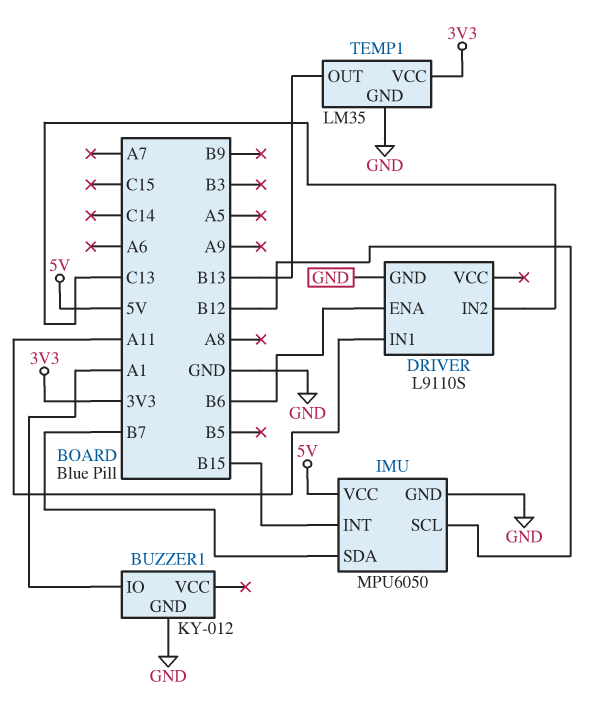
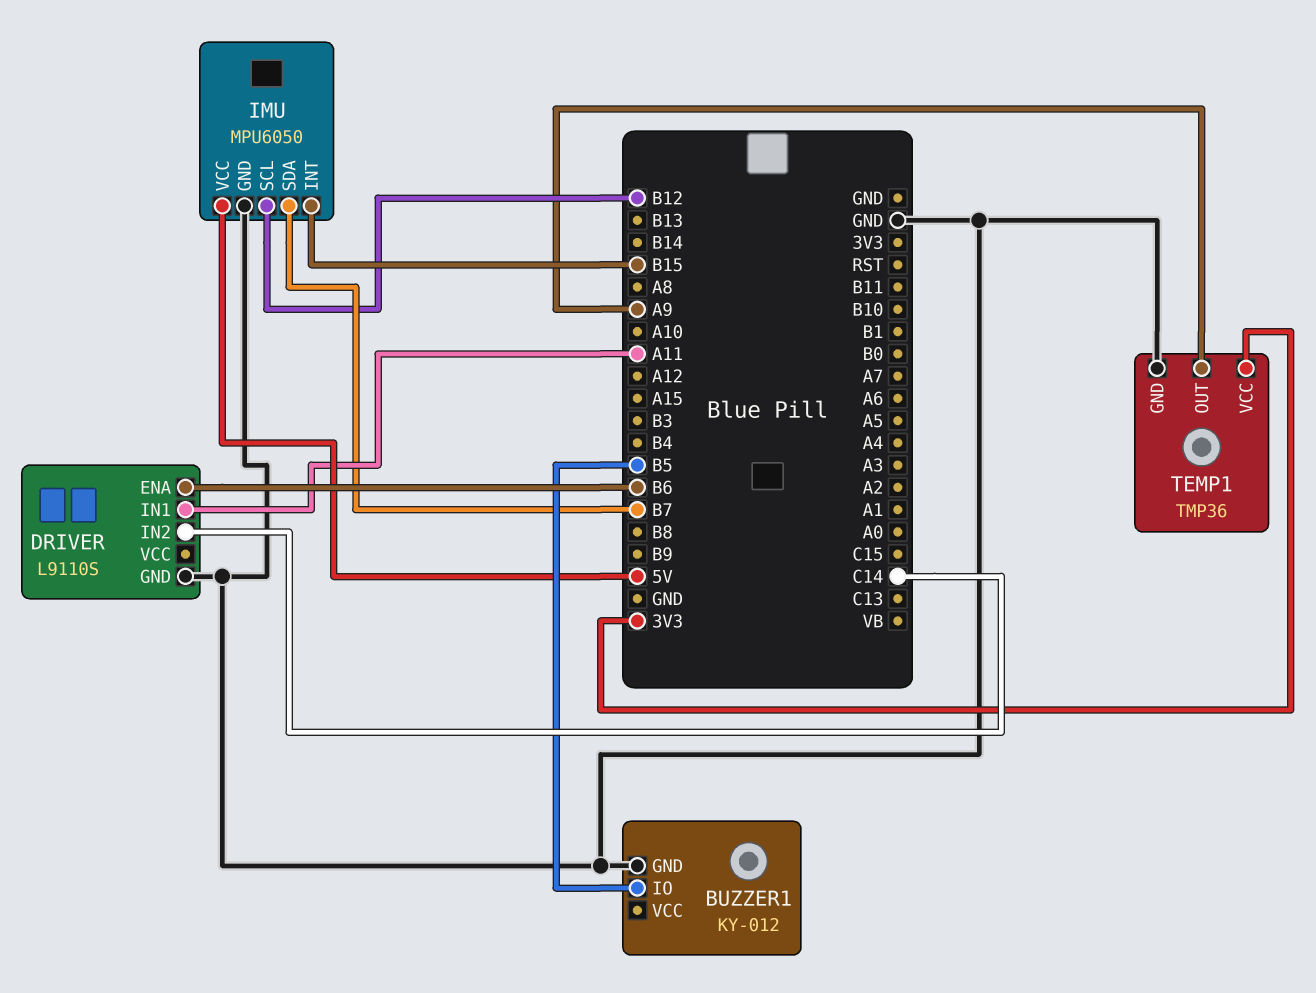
BUZZER1 pin IO: A1 -> B5
DRIVER pin IN2: C13 -> C14
TEMP1: LM35 -> TMP36
TEMP1 pin OUT: B13 -> A9

